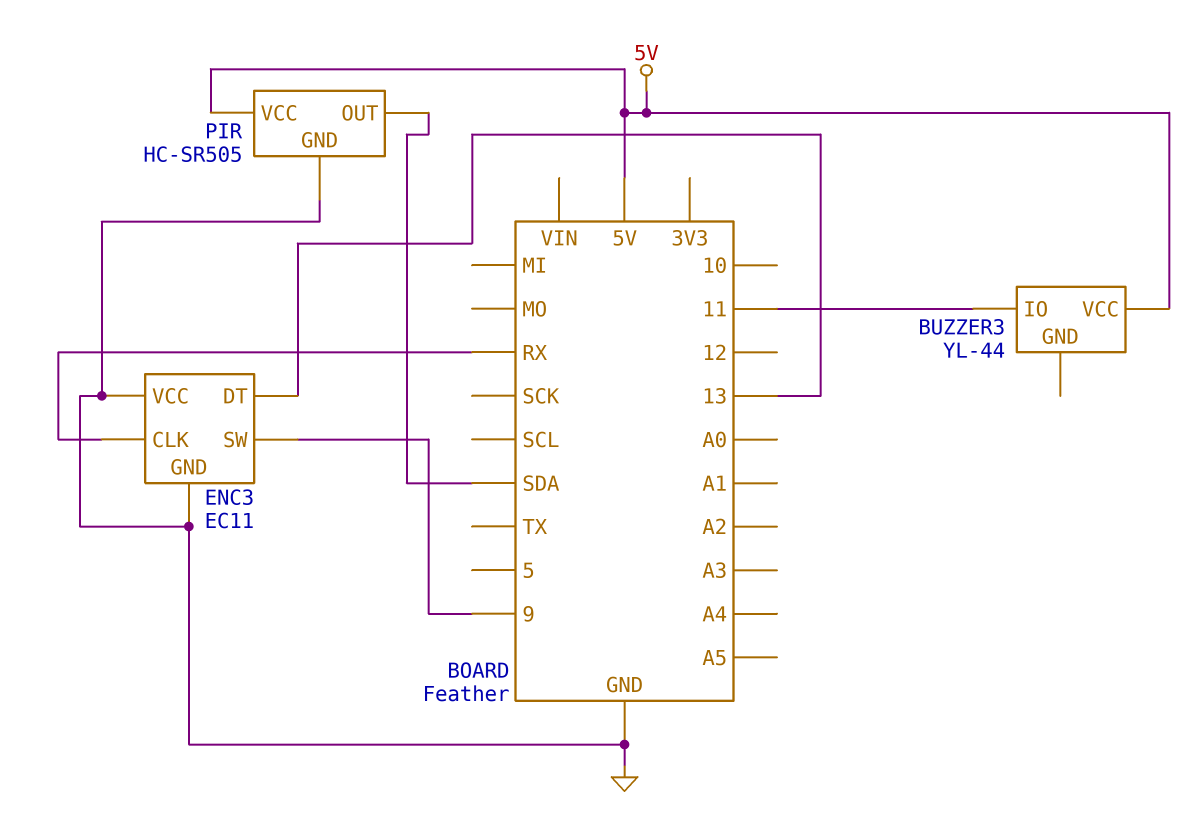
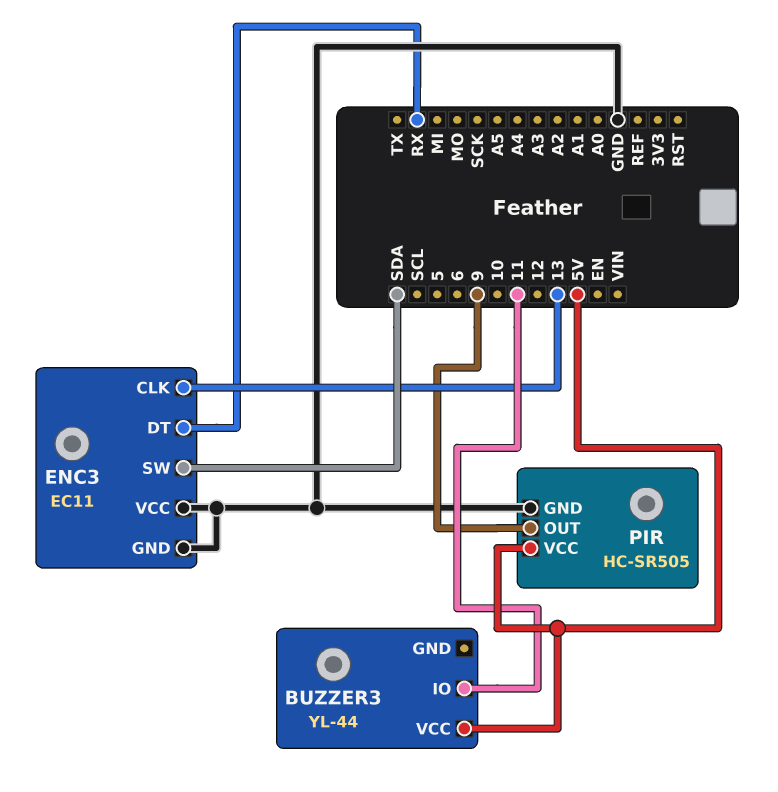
ENC3 pin CLK: RX -> 13
ENC3 pin DT: 13 -> RX
ENC3 pin SW: 9 -> SDA
PIR pin OUT: SDA -> 9

